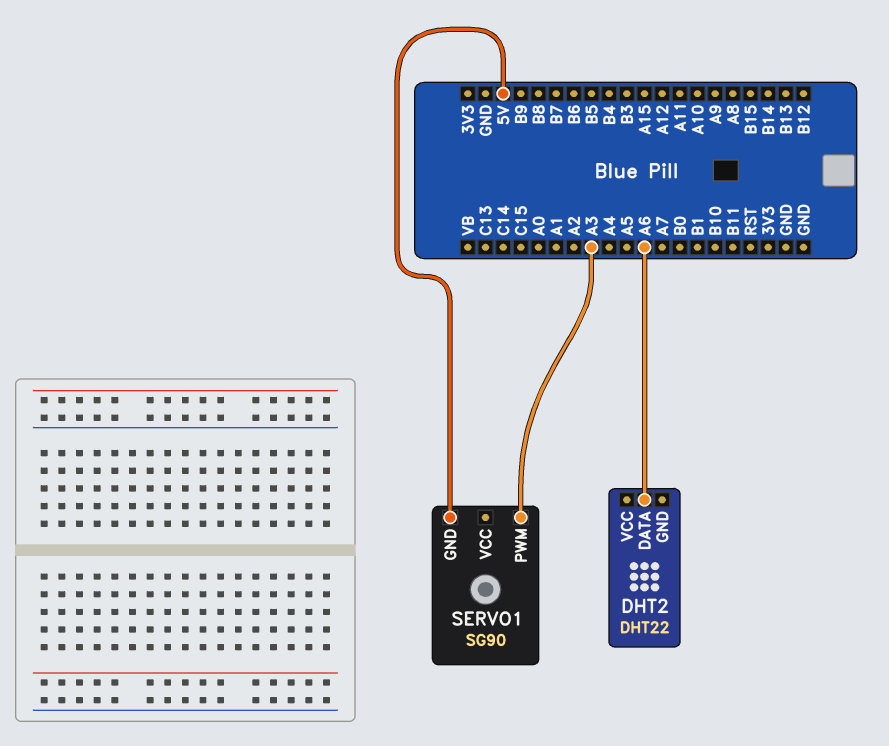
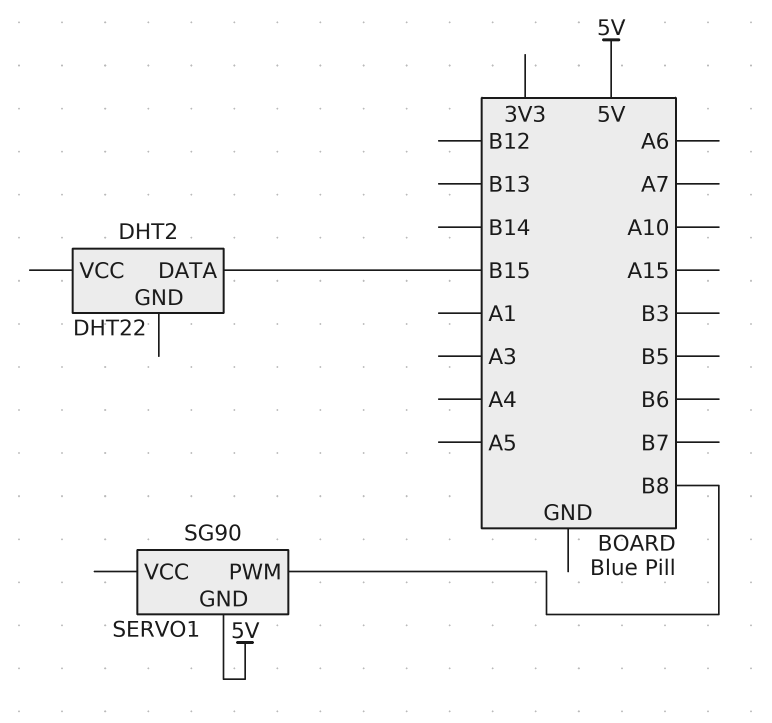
DHT2 pin DATA: A6 -> B15
SERVO1 pin PWM: A3 -> B8

